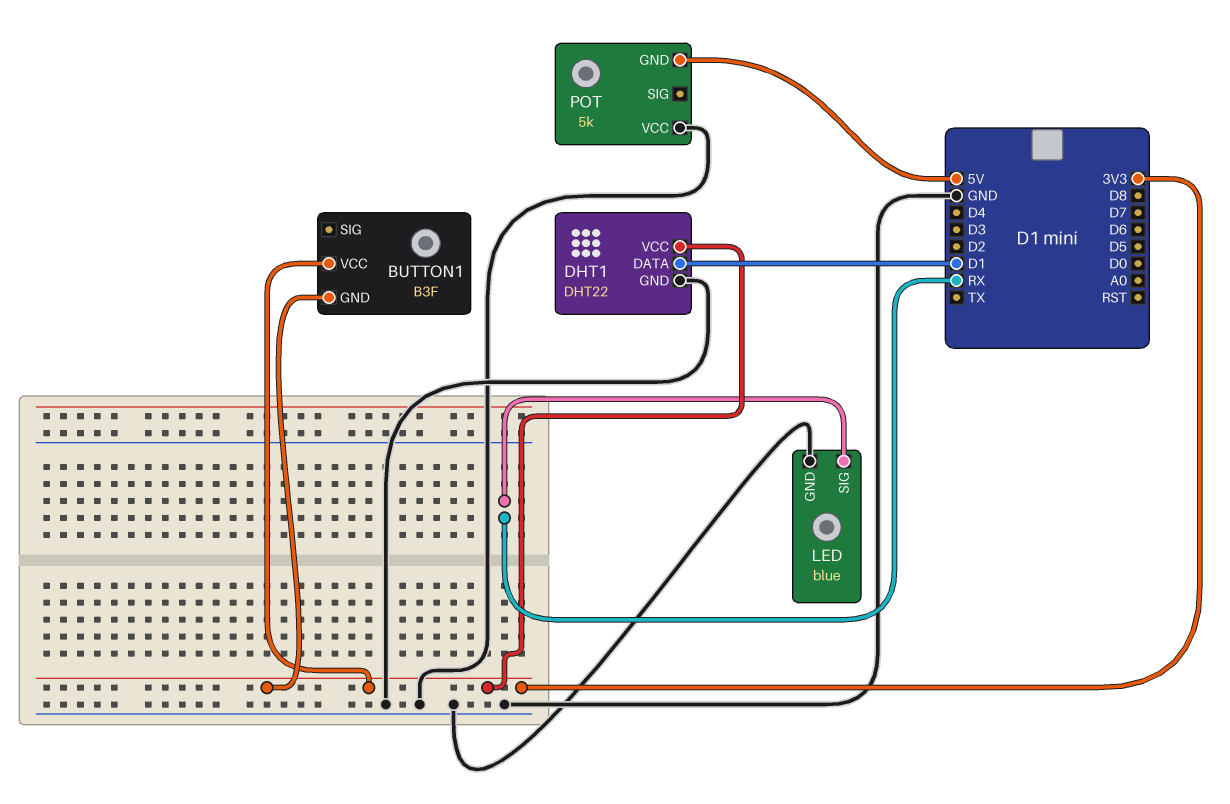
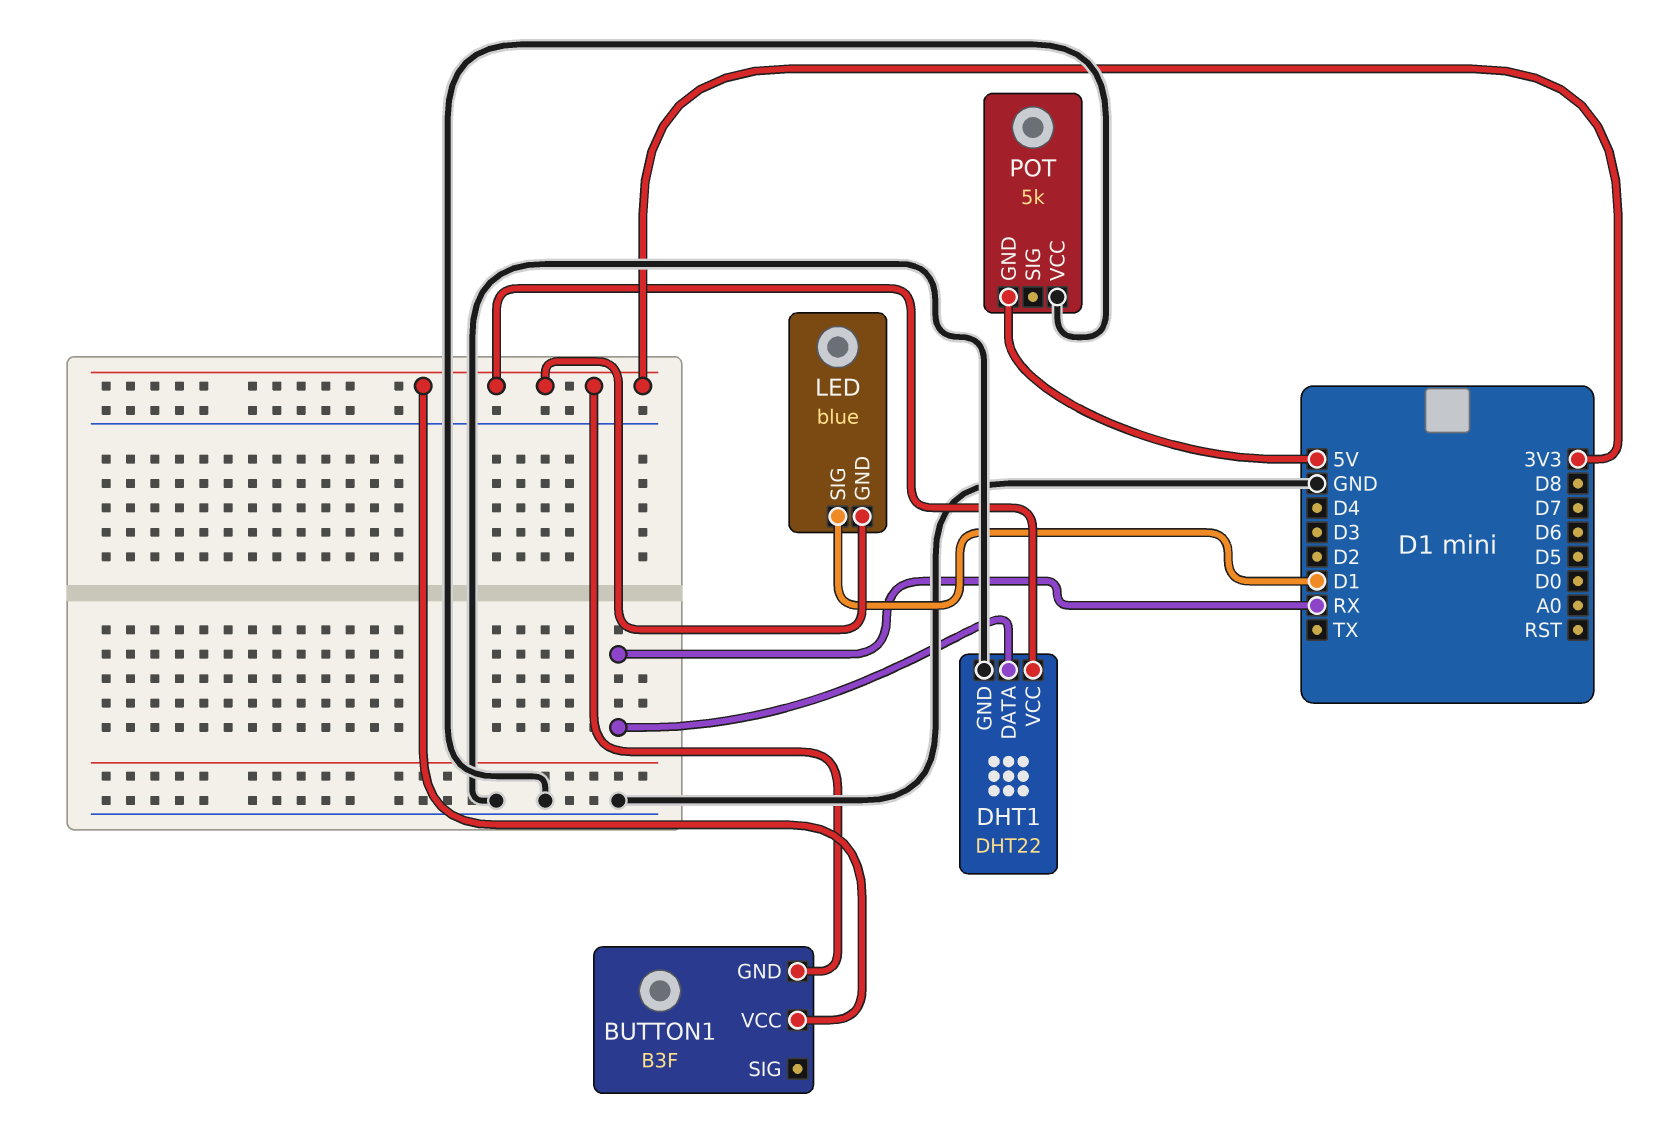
DHT1 pin DATA: D1 -> RX
LED pin GND: GND -> 3V3
LED pin SIG: RX -> D1

